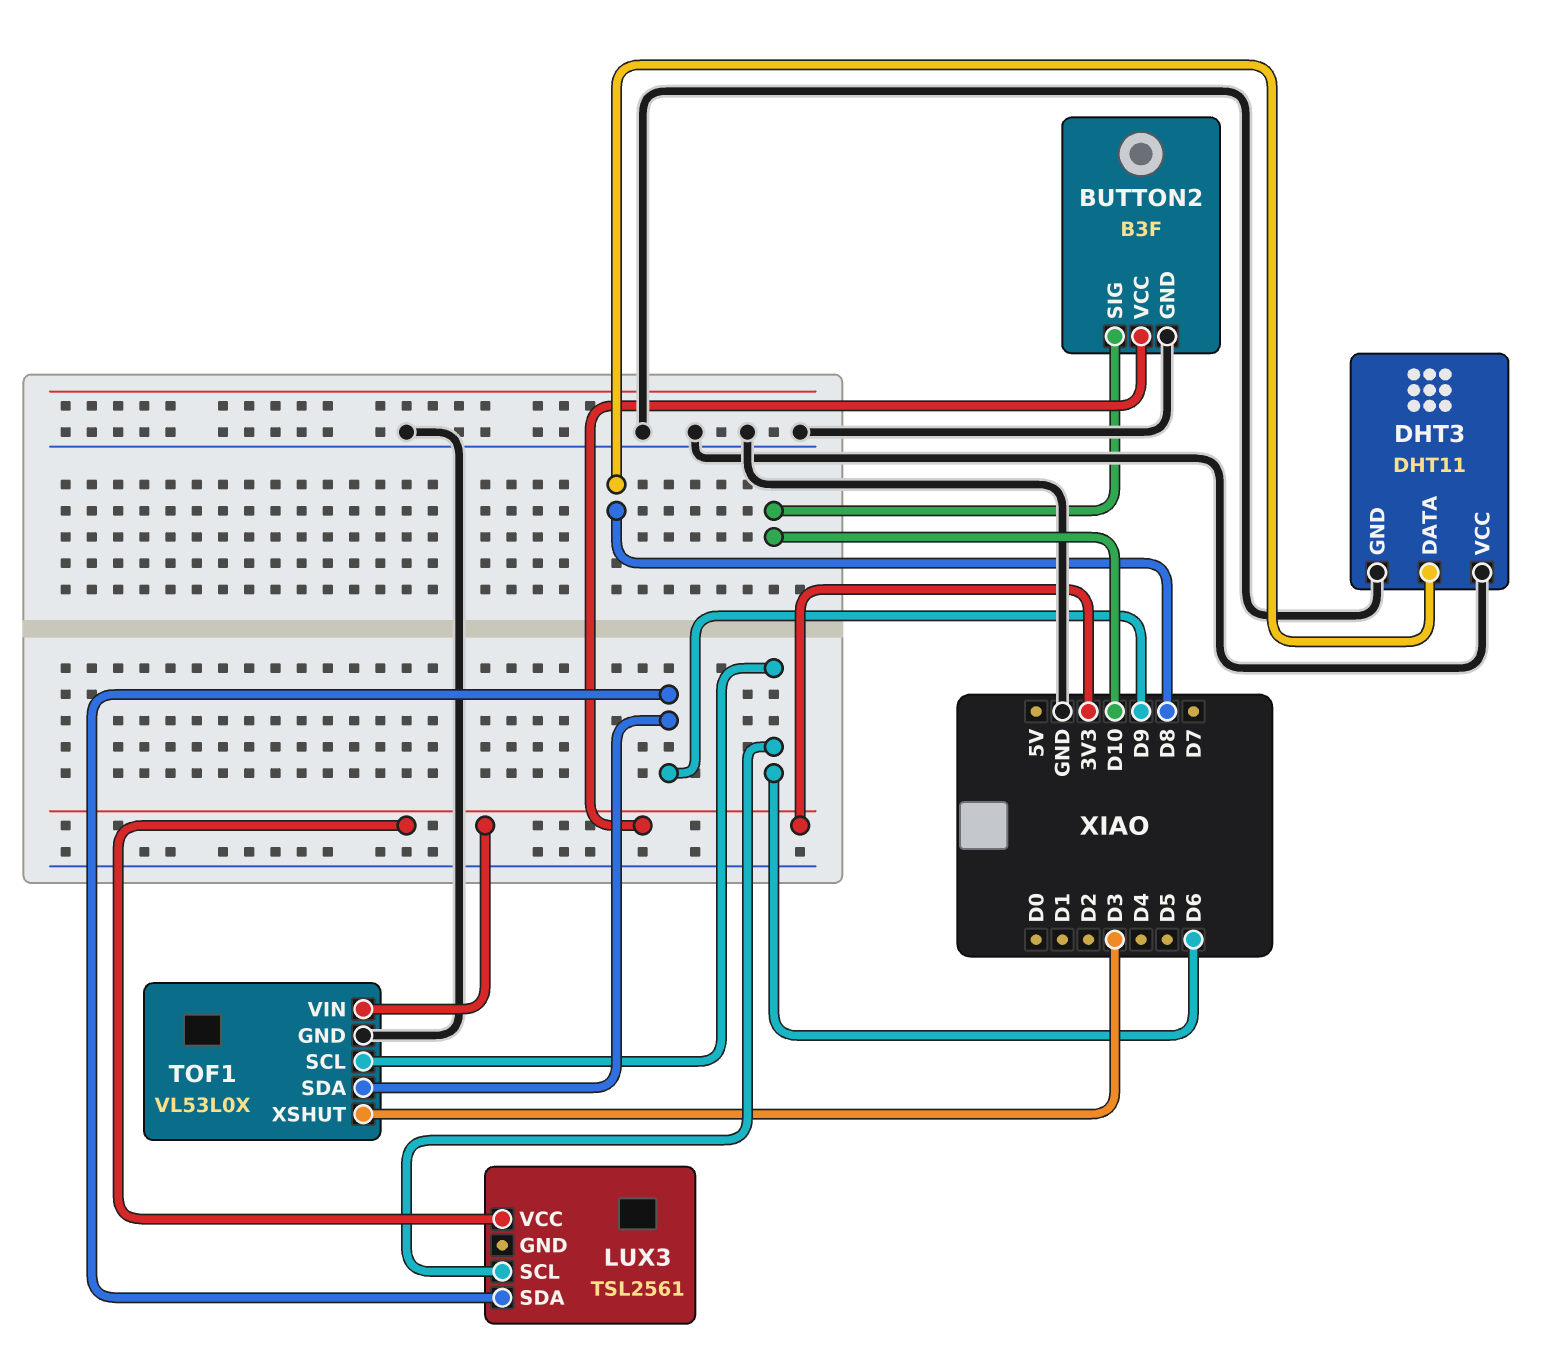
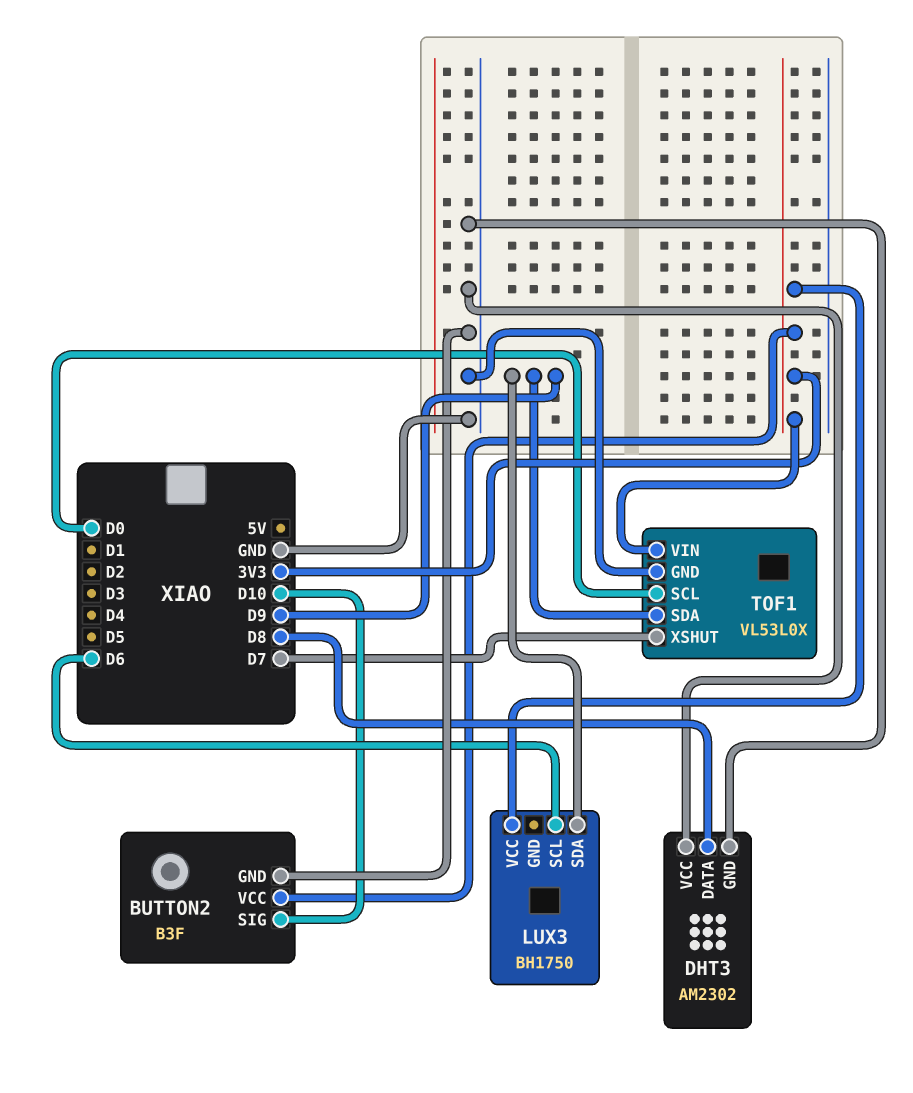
DHT3: DHT11 -> AM2302
LUX3: TSL2561 -> BH1750
TOF1 pin SCL: D6 -> D0
TOF1 pin XSHUT: D3 -> D7

